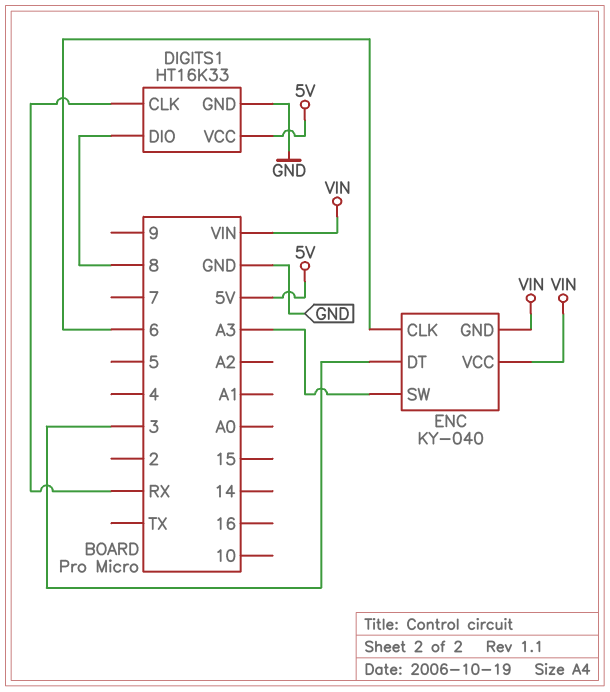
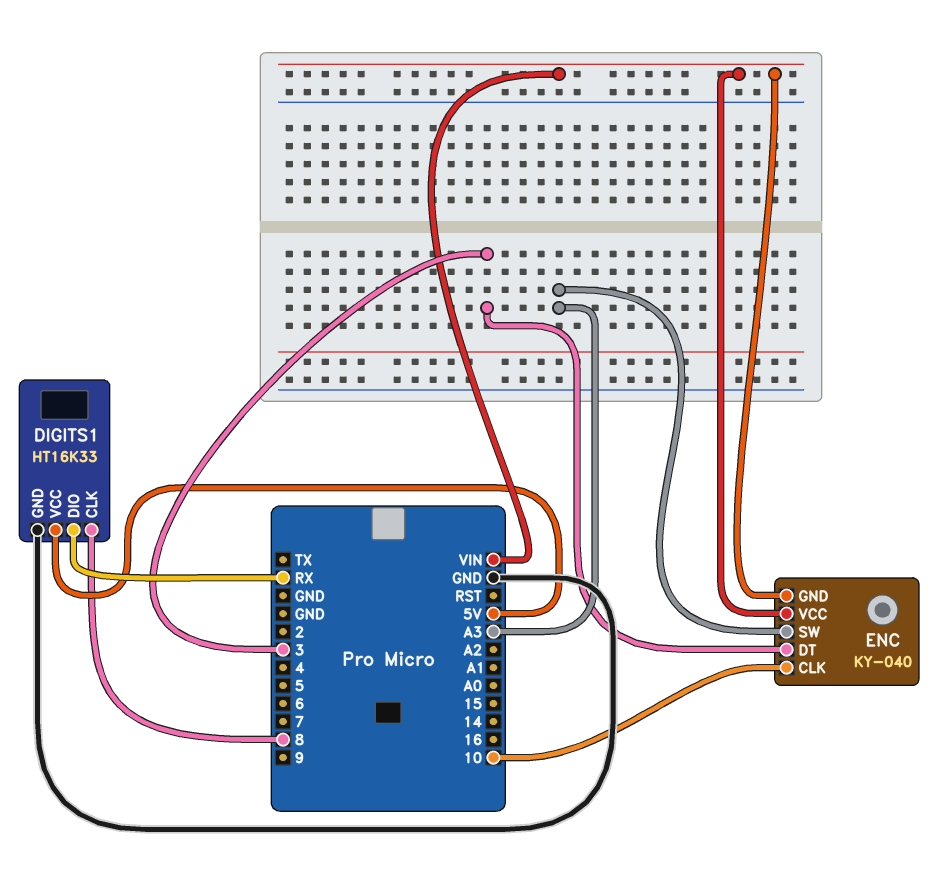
DIGITS1 pin CLK: RX -> 8
DIGITS1 pin DIO: 8 -> RX
ENC pin CLK: 6 -> 10

